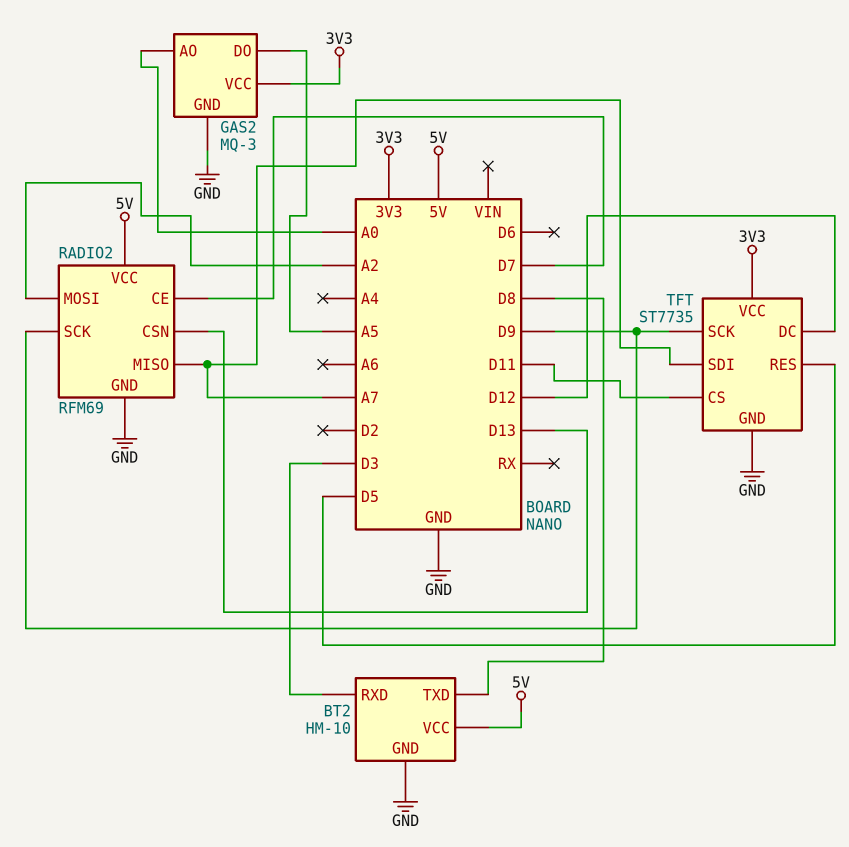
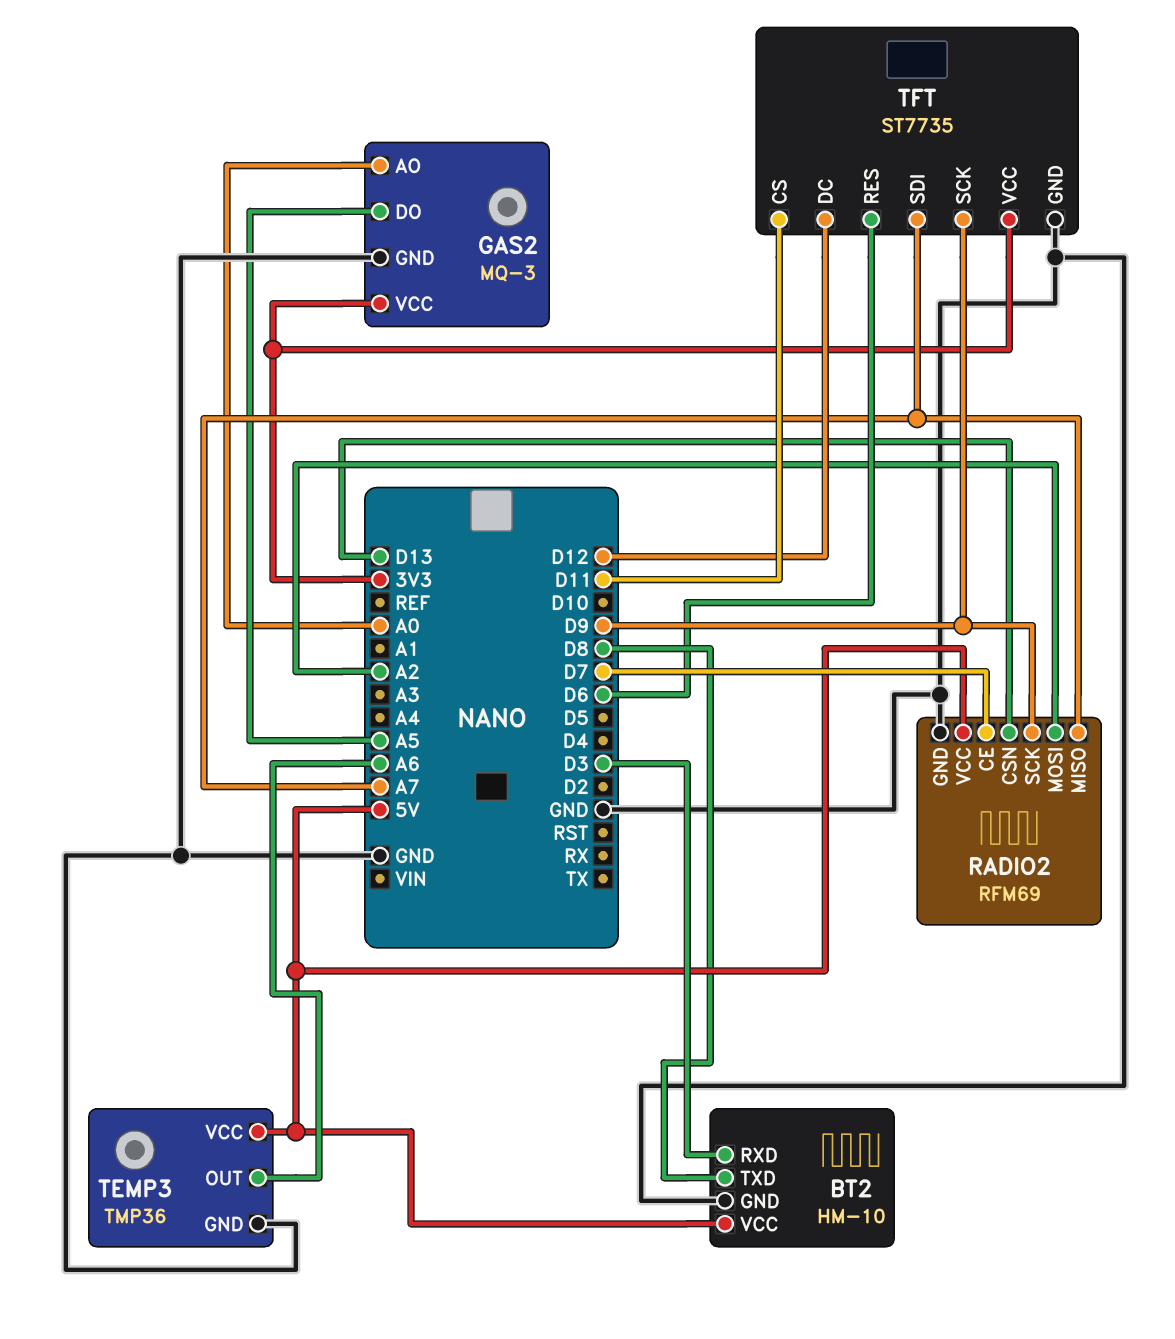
TEMP3: none -> TMP36
TEMP3 pin GND: none -> GND
TEMP3 pin OUT: none -> A6
TEMP3 pin VCC: none -> 5V
TFT pin RES: D5 -> D6

